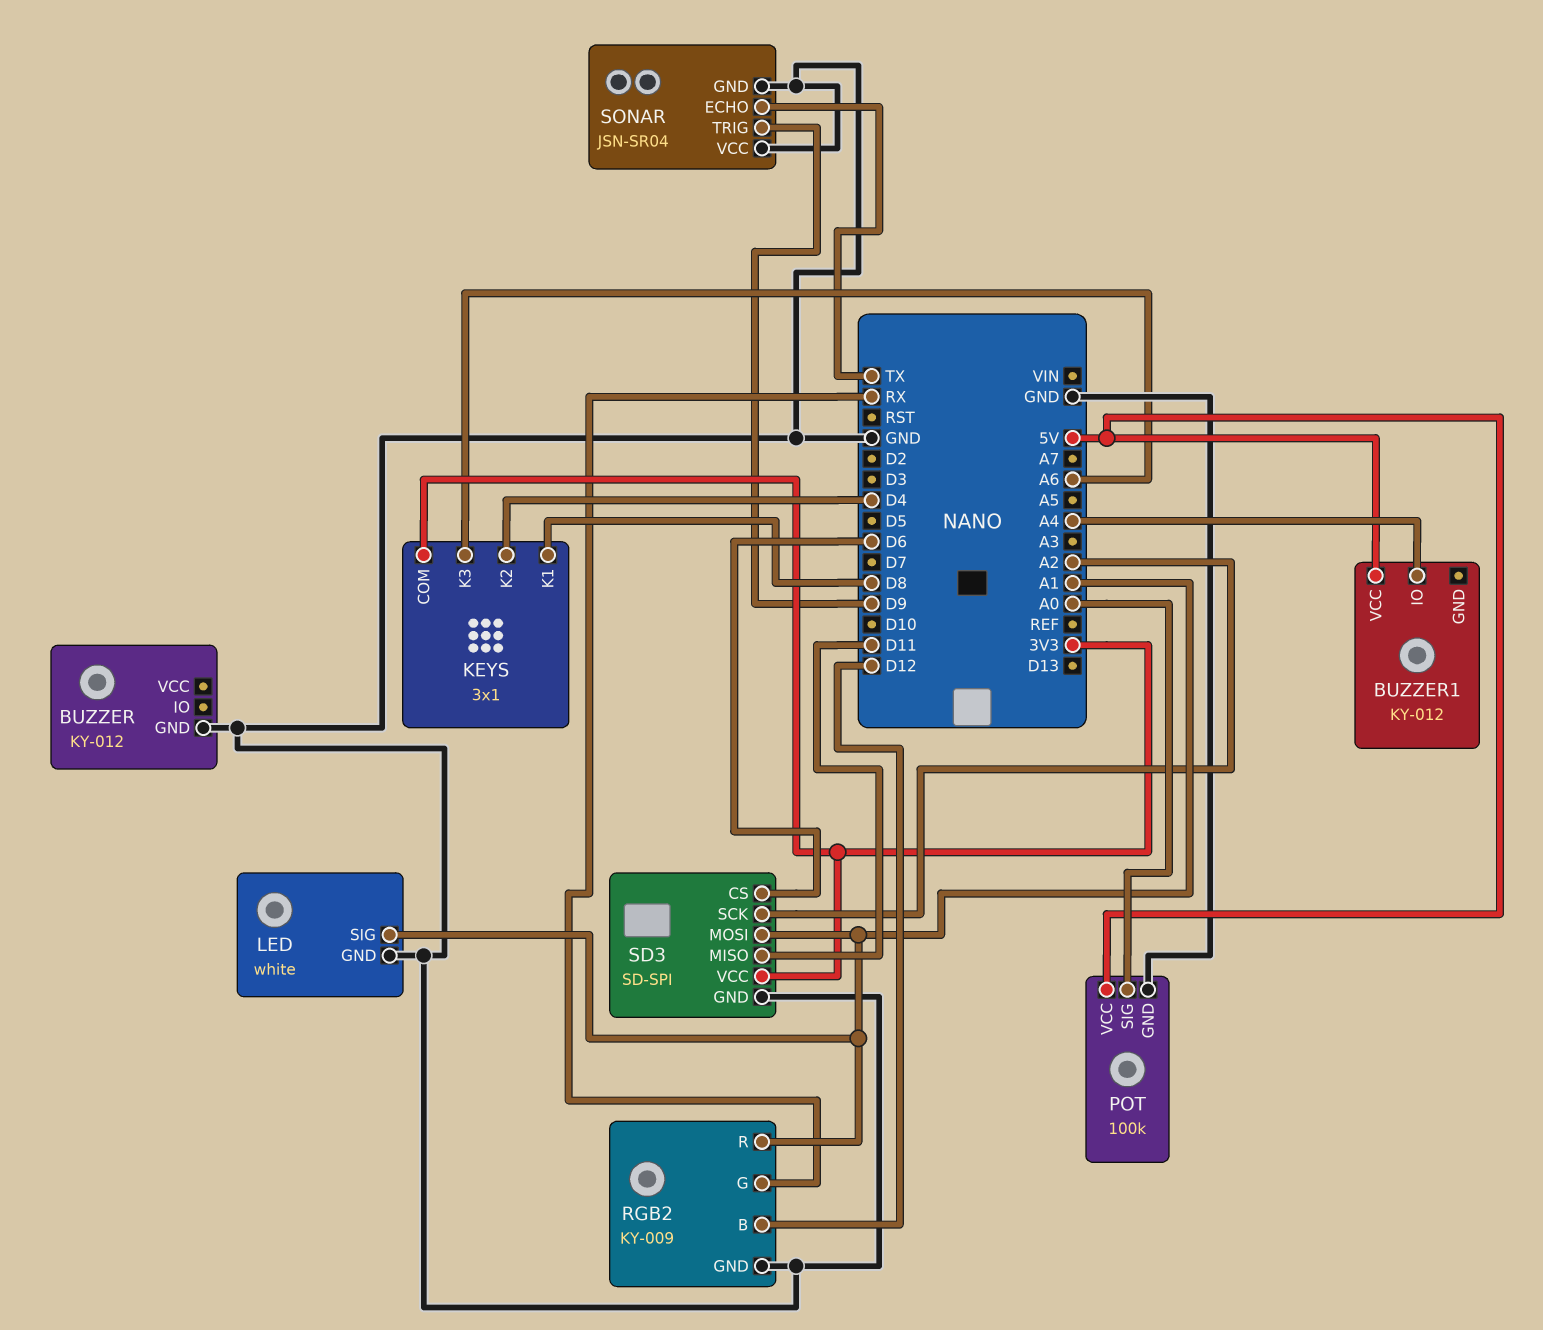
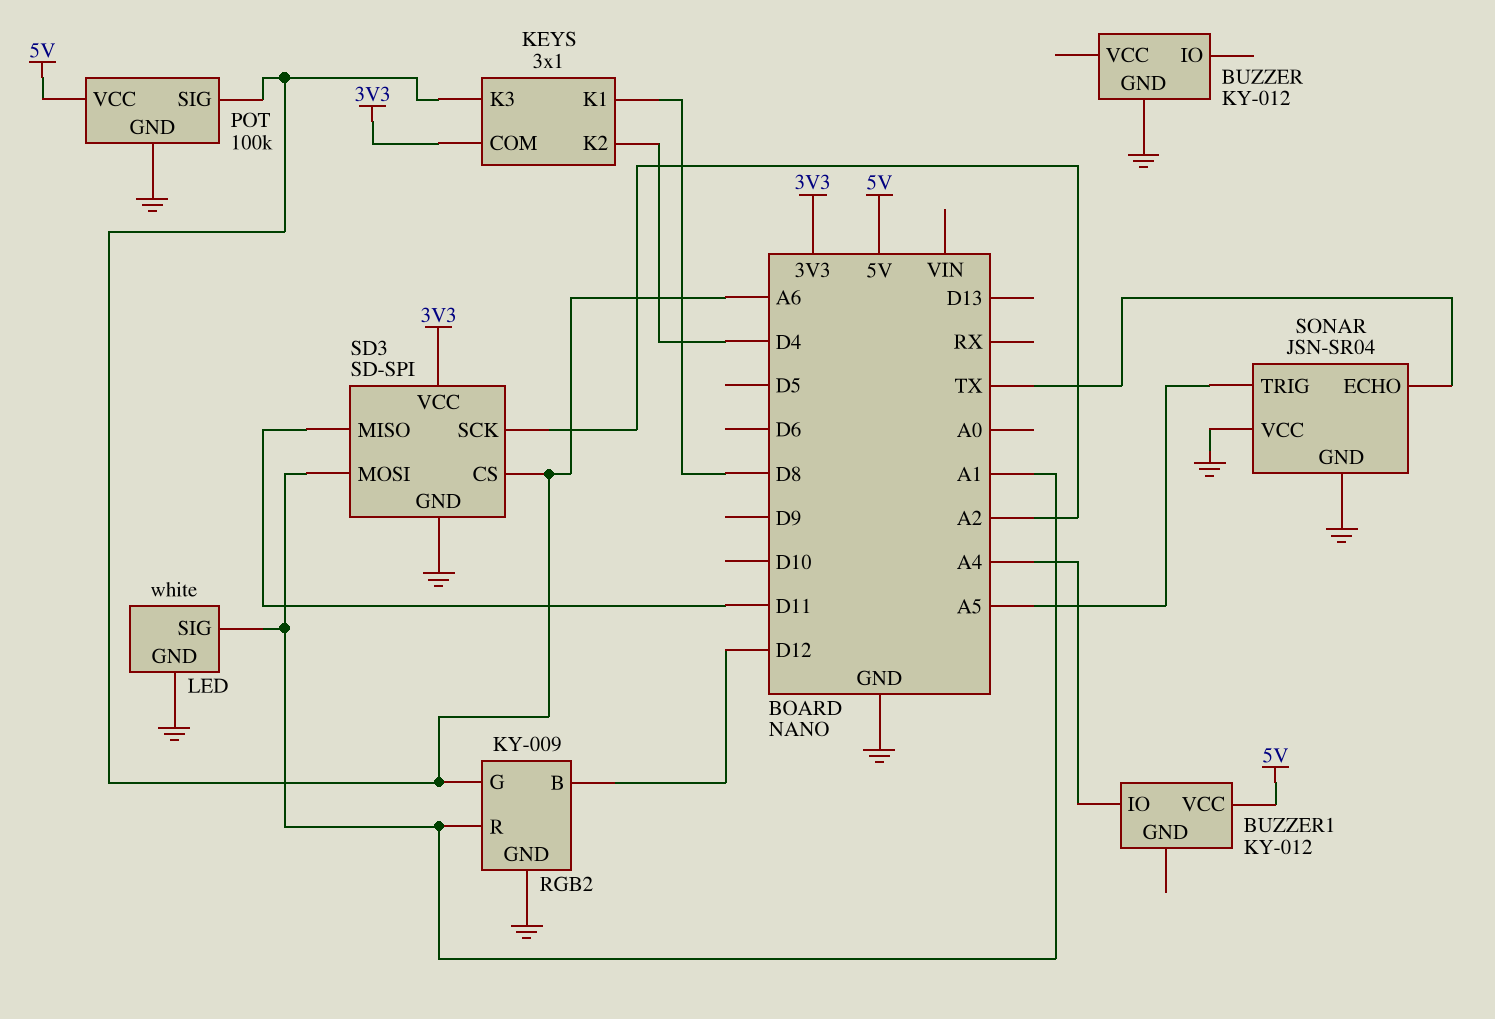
POT pin SIG: A0 -> A6
RGB2 pin G: RX -> A6
SD3 pin CS: D6 -> A6
SONAR pin TRIG: D9 -> A5

